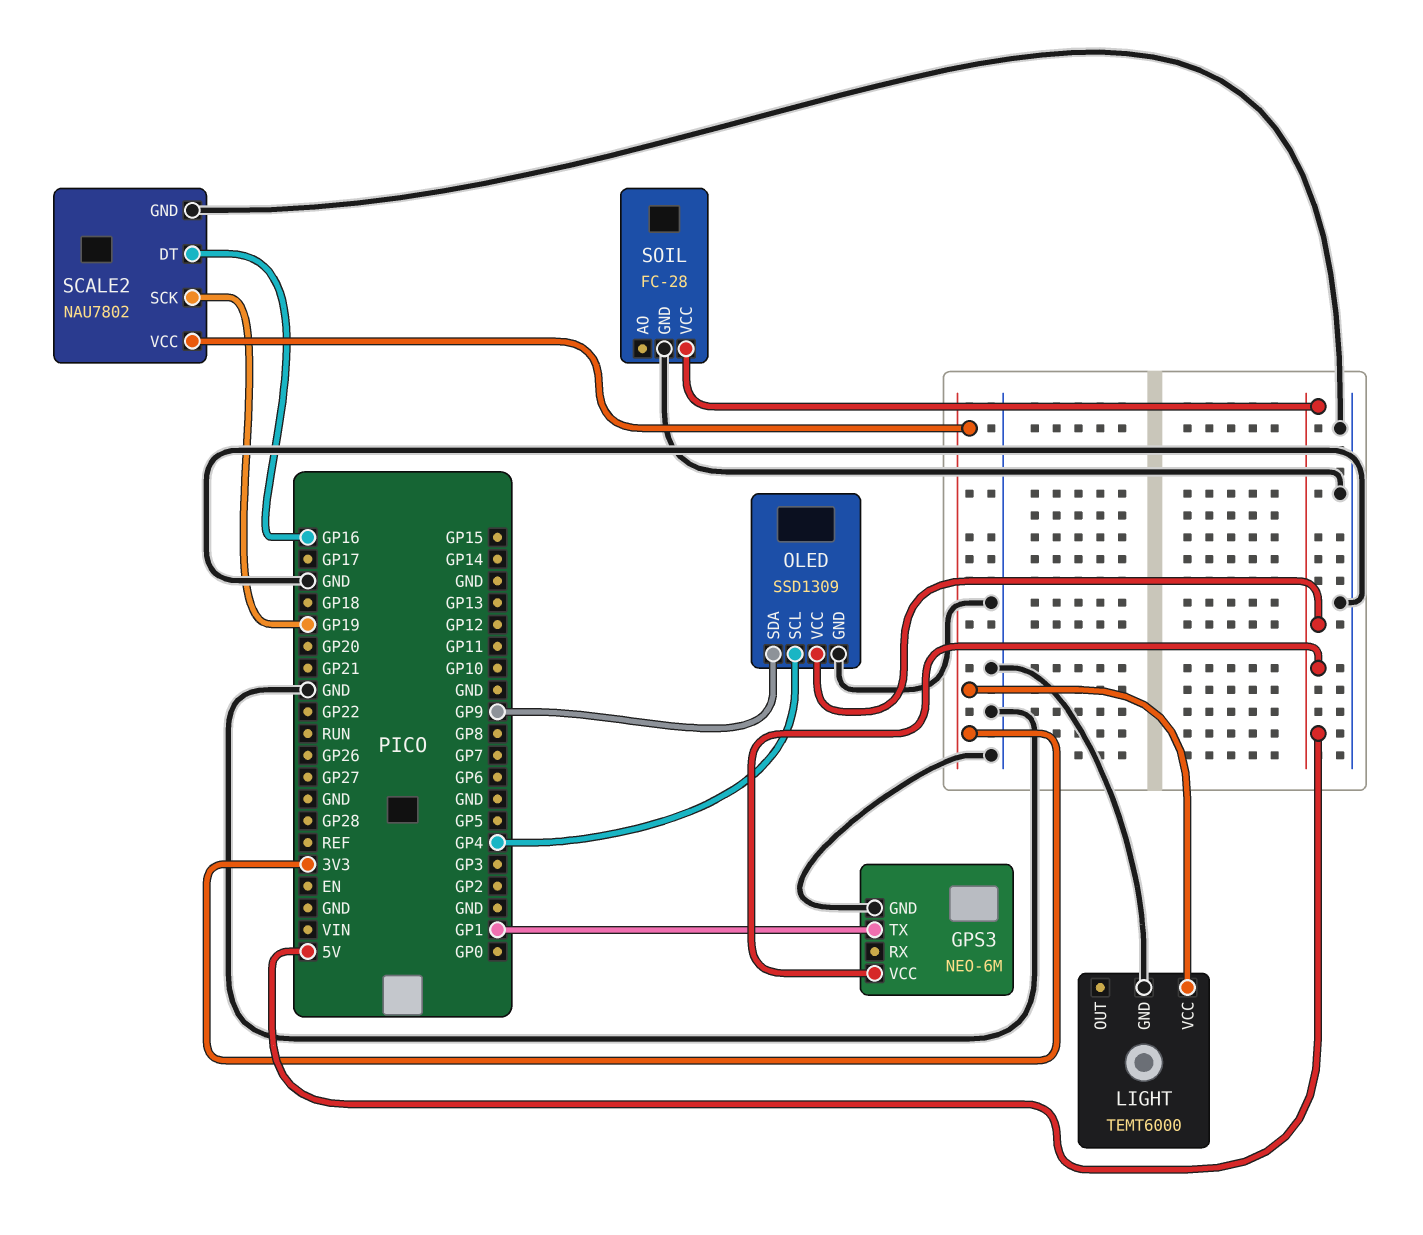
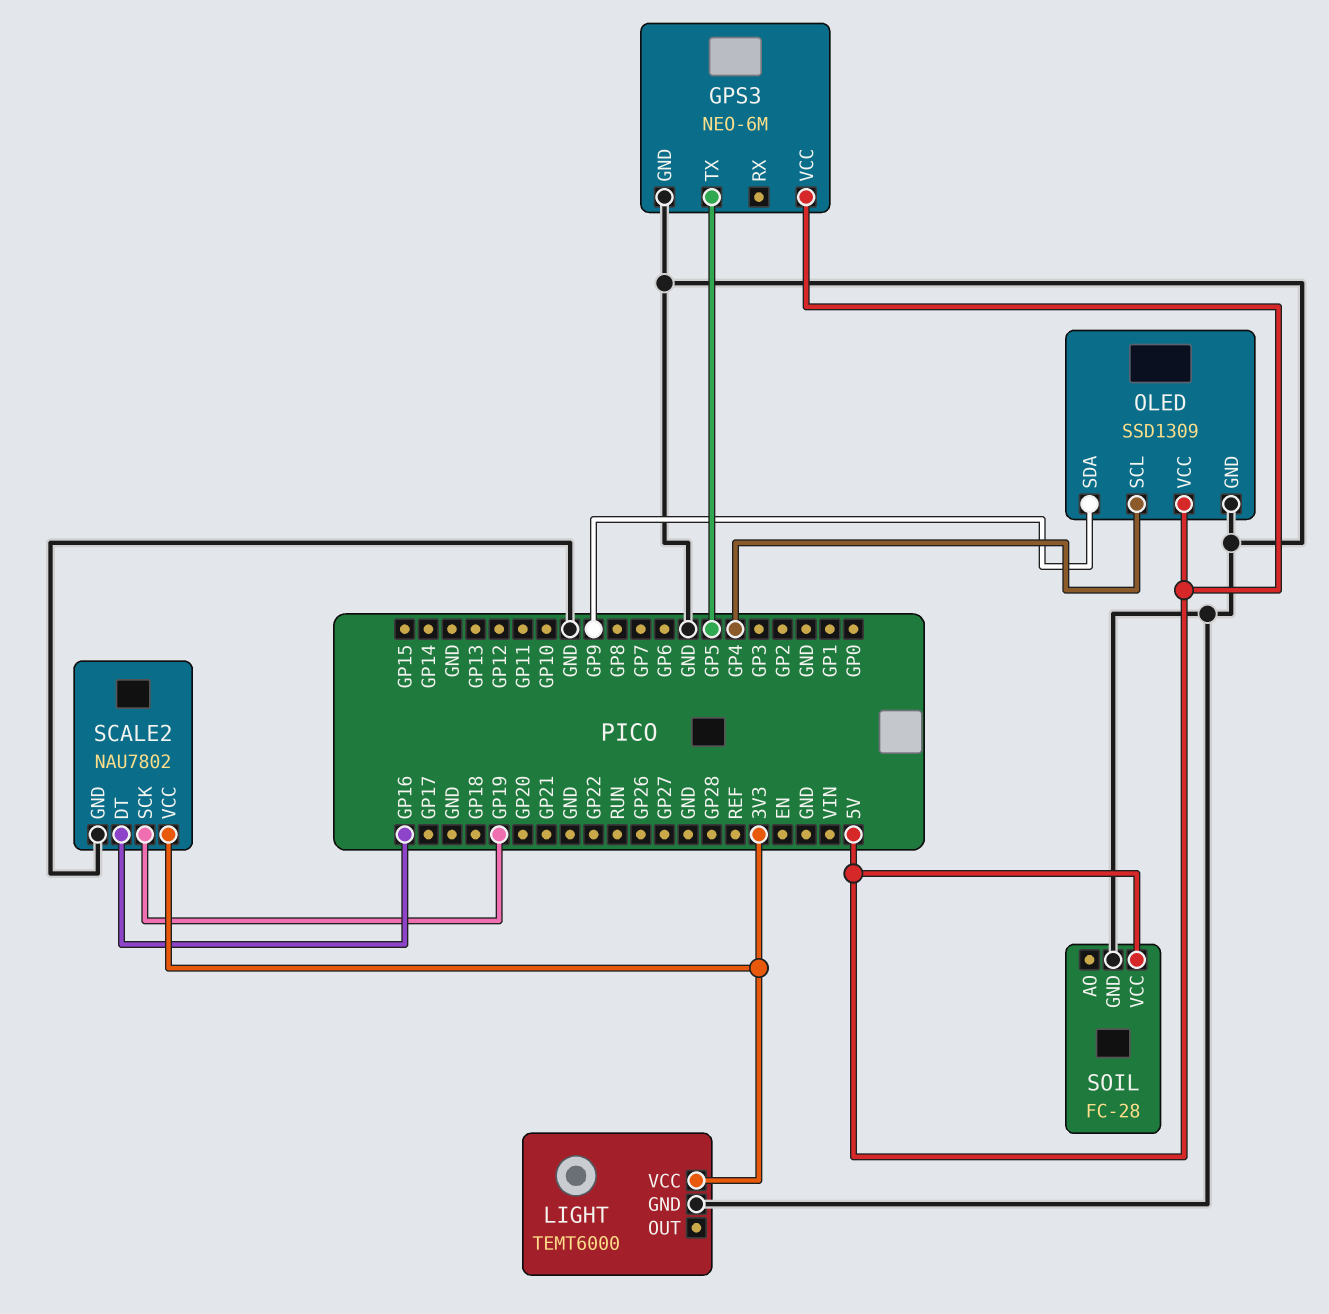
GPS3 pin TX: GP1 -> GP5

